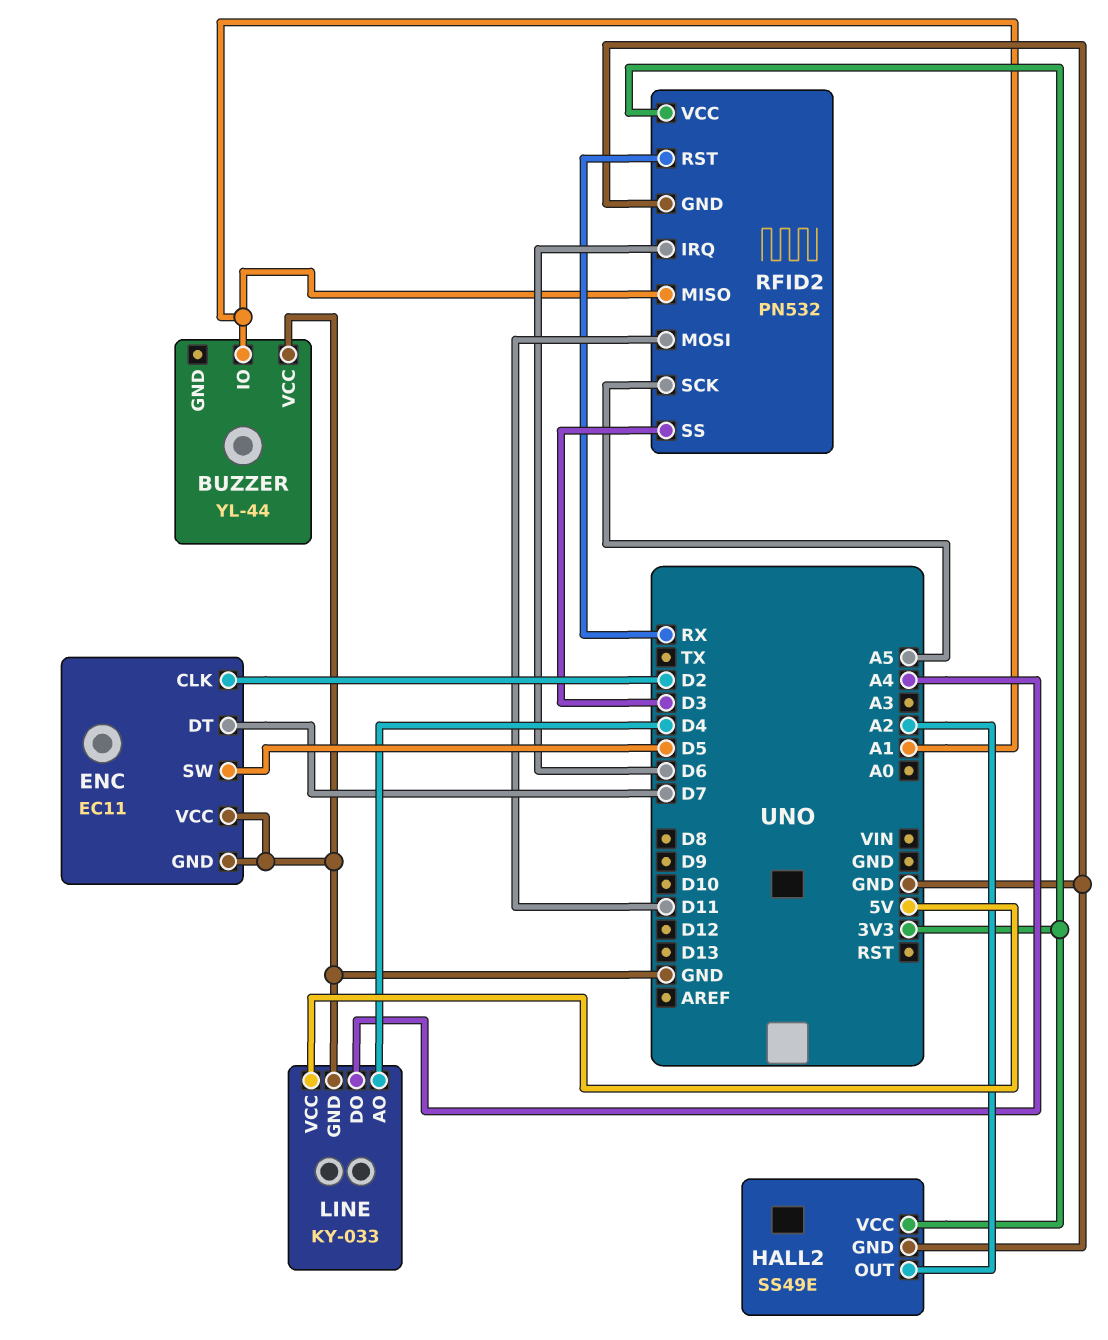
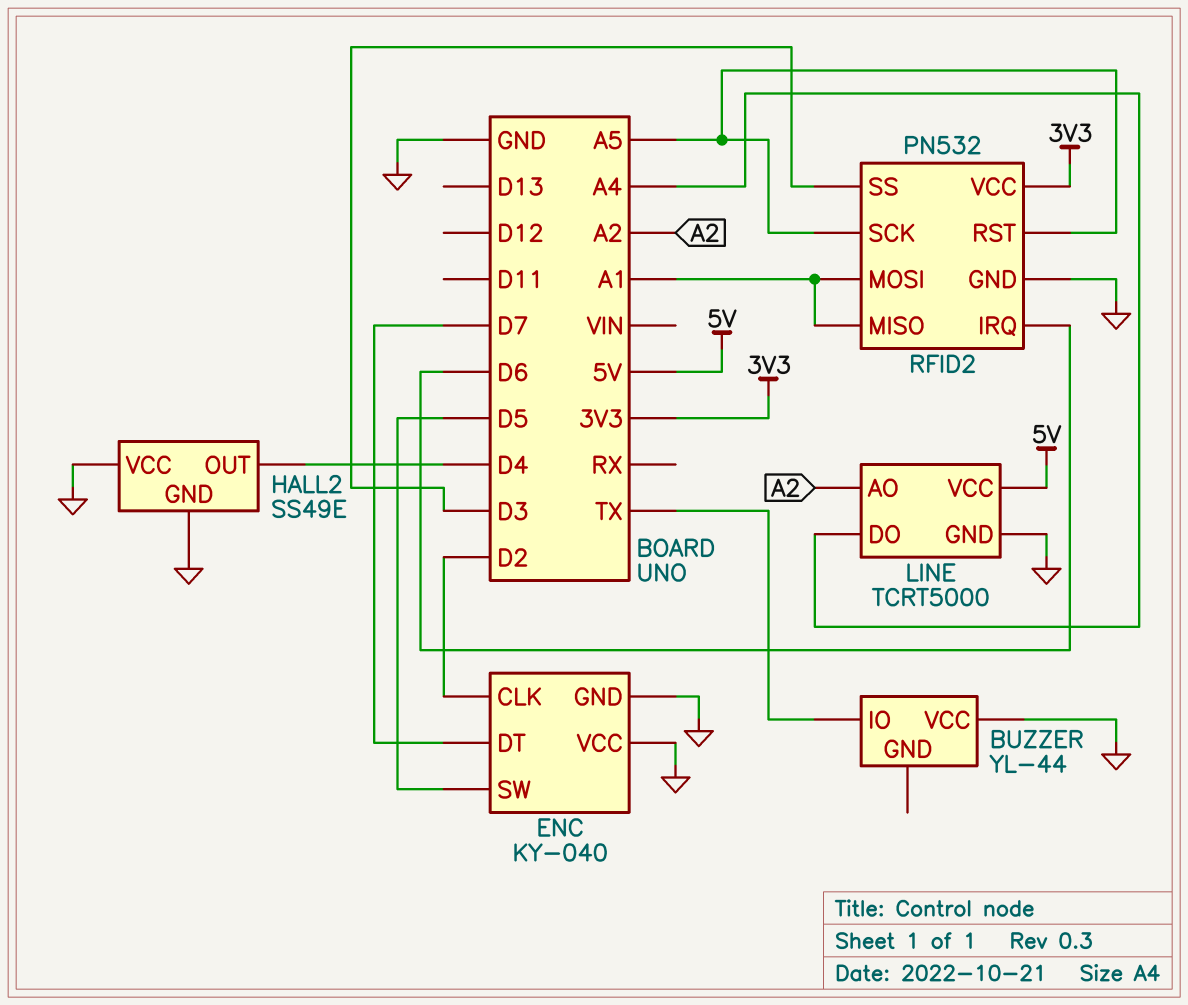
BUZZER pin IO: A1 -> TX
ENC: EC11 -> KY-040
HALL2 pin OUT: A2 -> D4
HALL2 pin VCC: 3V3 -> GND
LINE: KY-033 -> TCRT5000
LINE pin AO: D4 -> A2
RFID2 pin MOSI: D11 -> A1
RFID2 pin RST: RX -> A5

